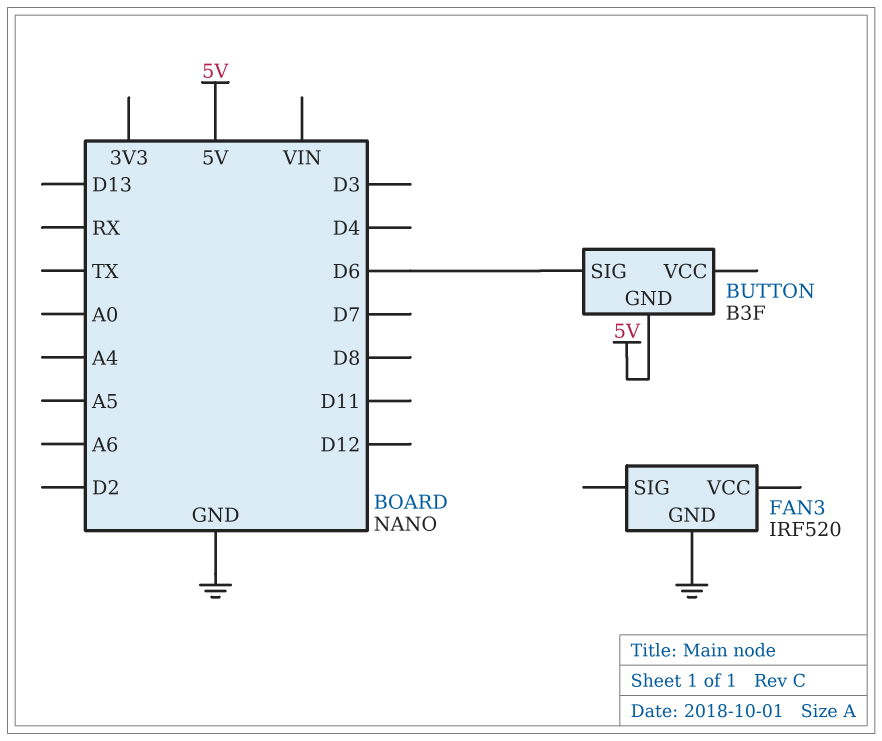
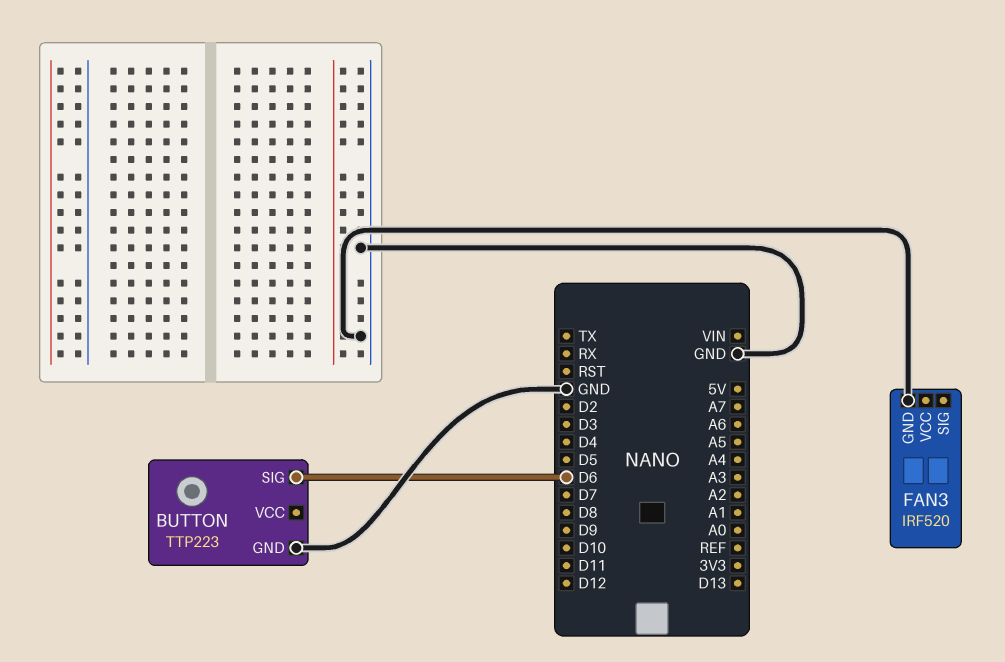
BUTTON: B3F -> TTP223
BUTTON pin GND: 5V -> GND

